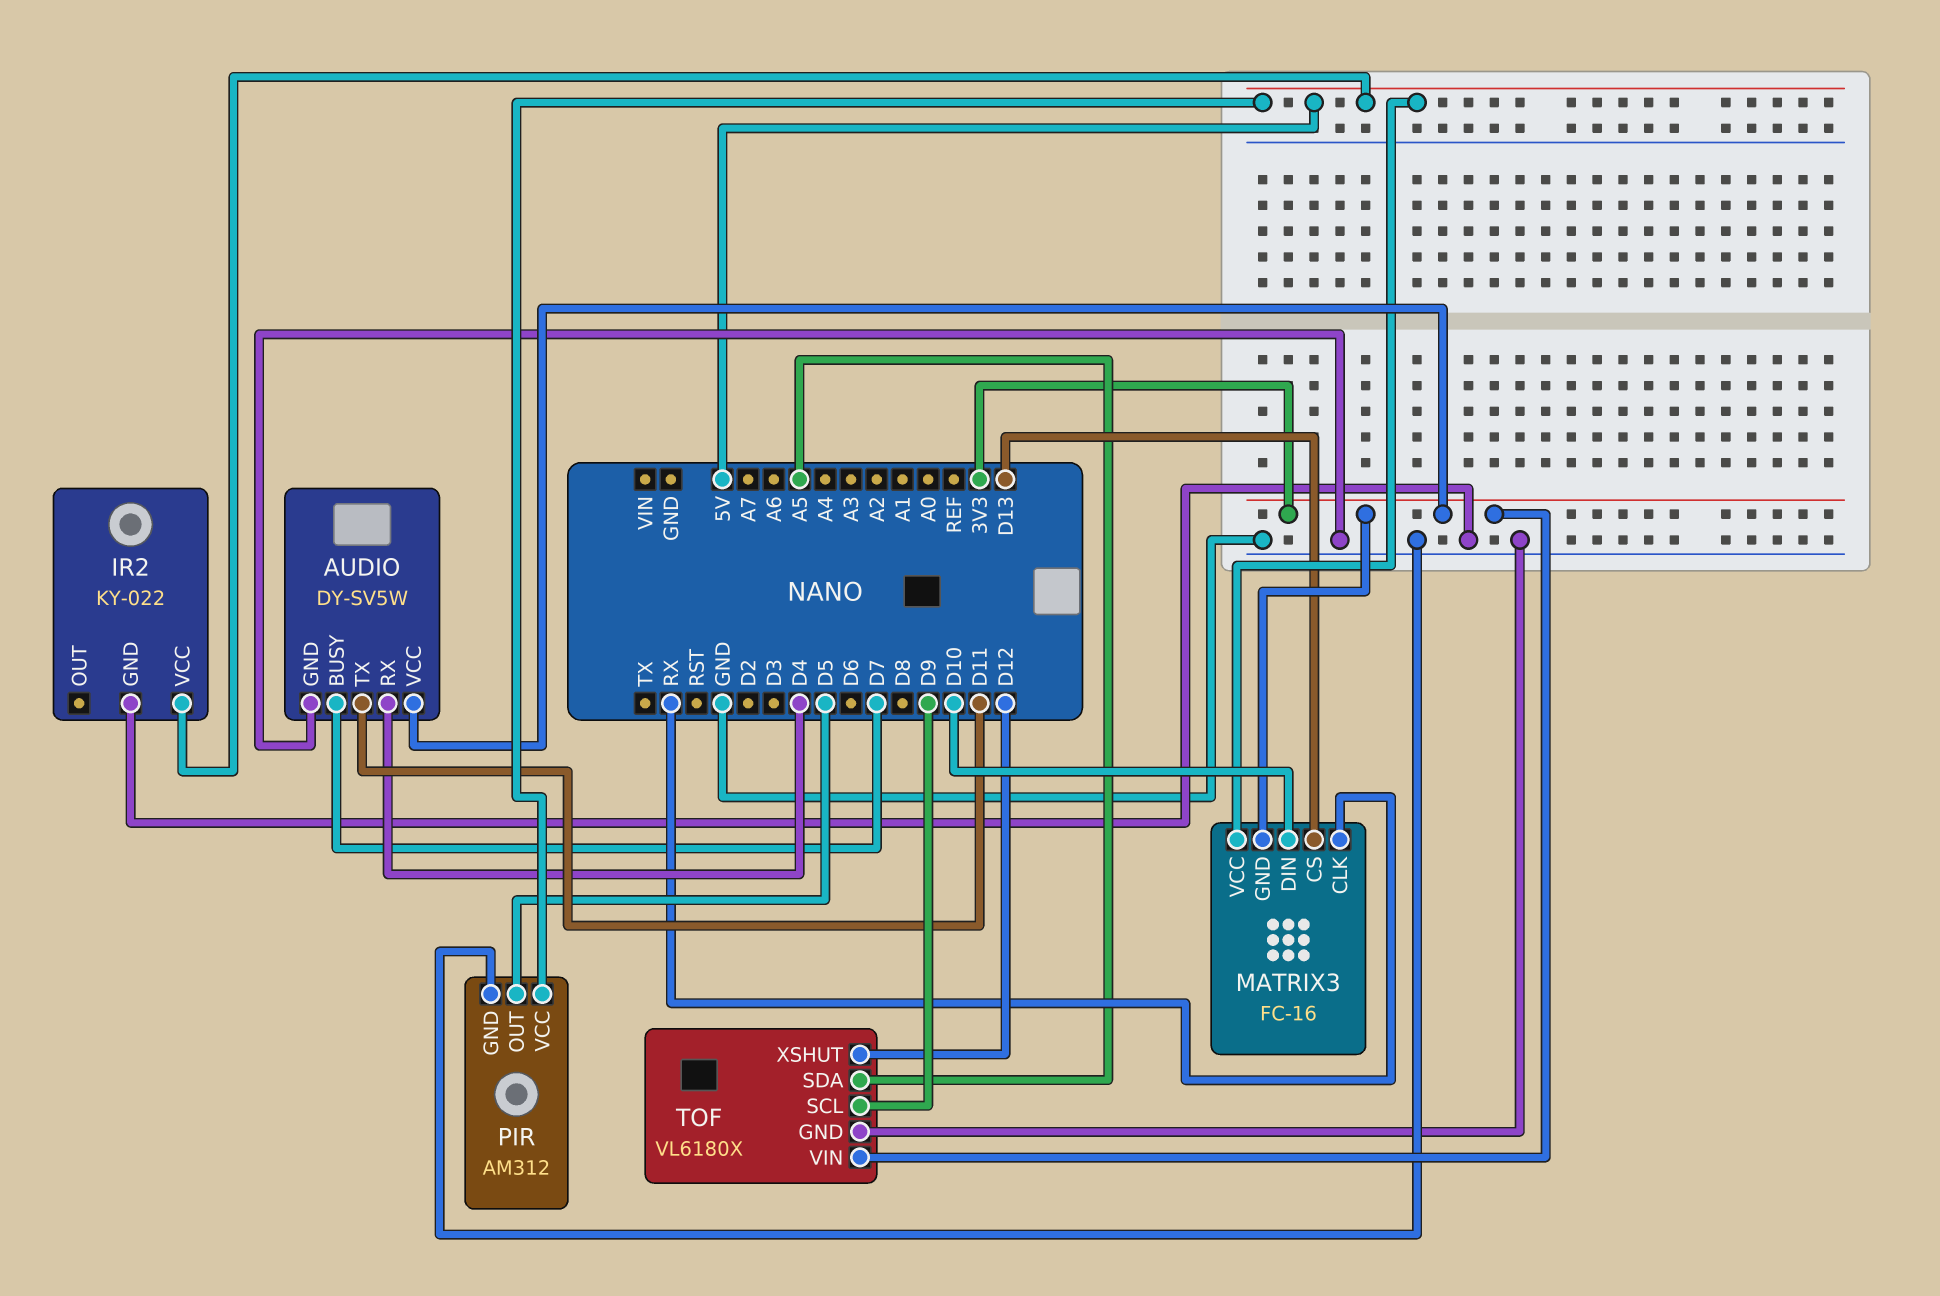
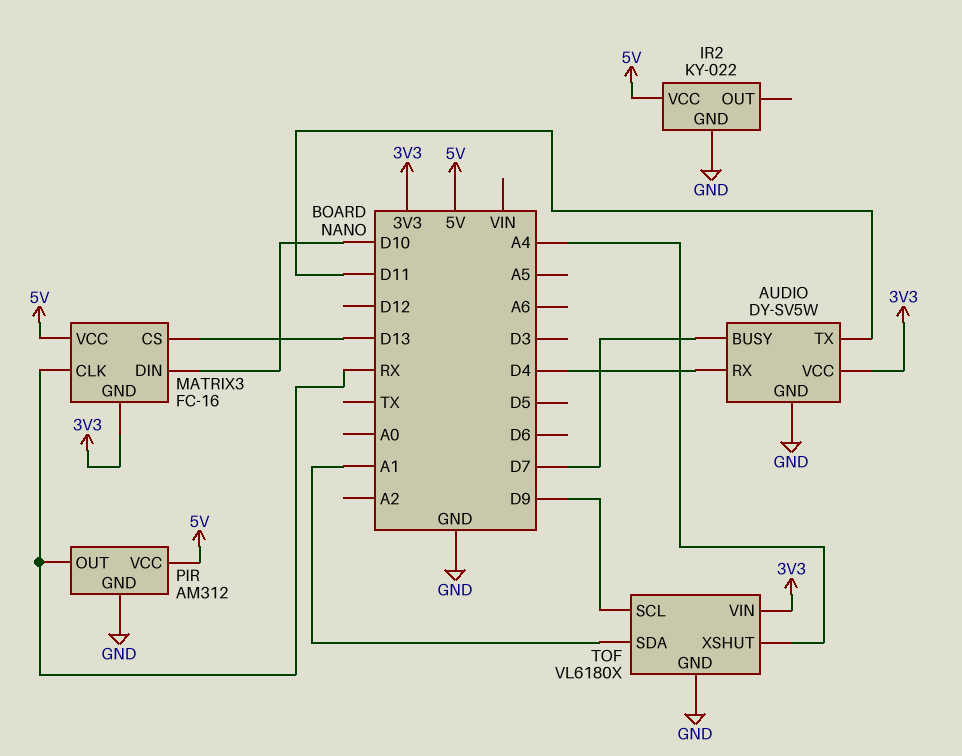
PIR pin OUT: D5 -> RX
TOF pin SDA: A5 -> A1
TOF pin XSHUT: D12 -> A4

